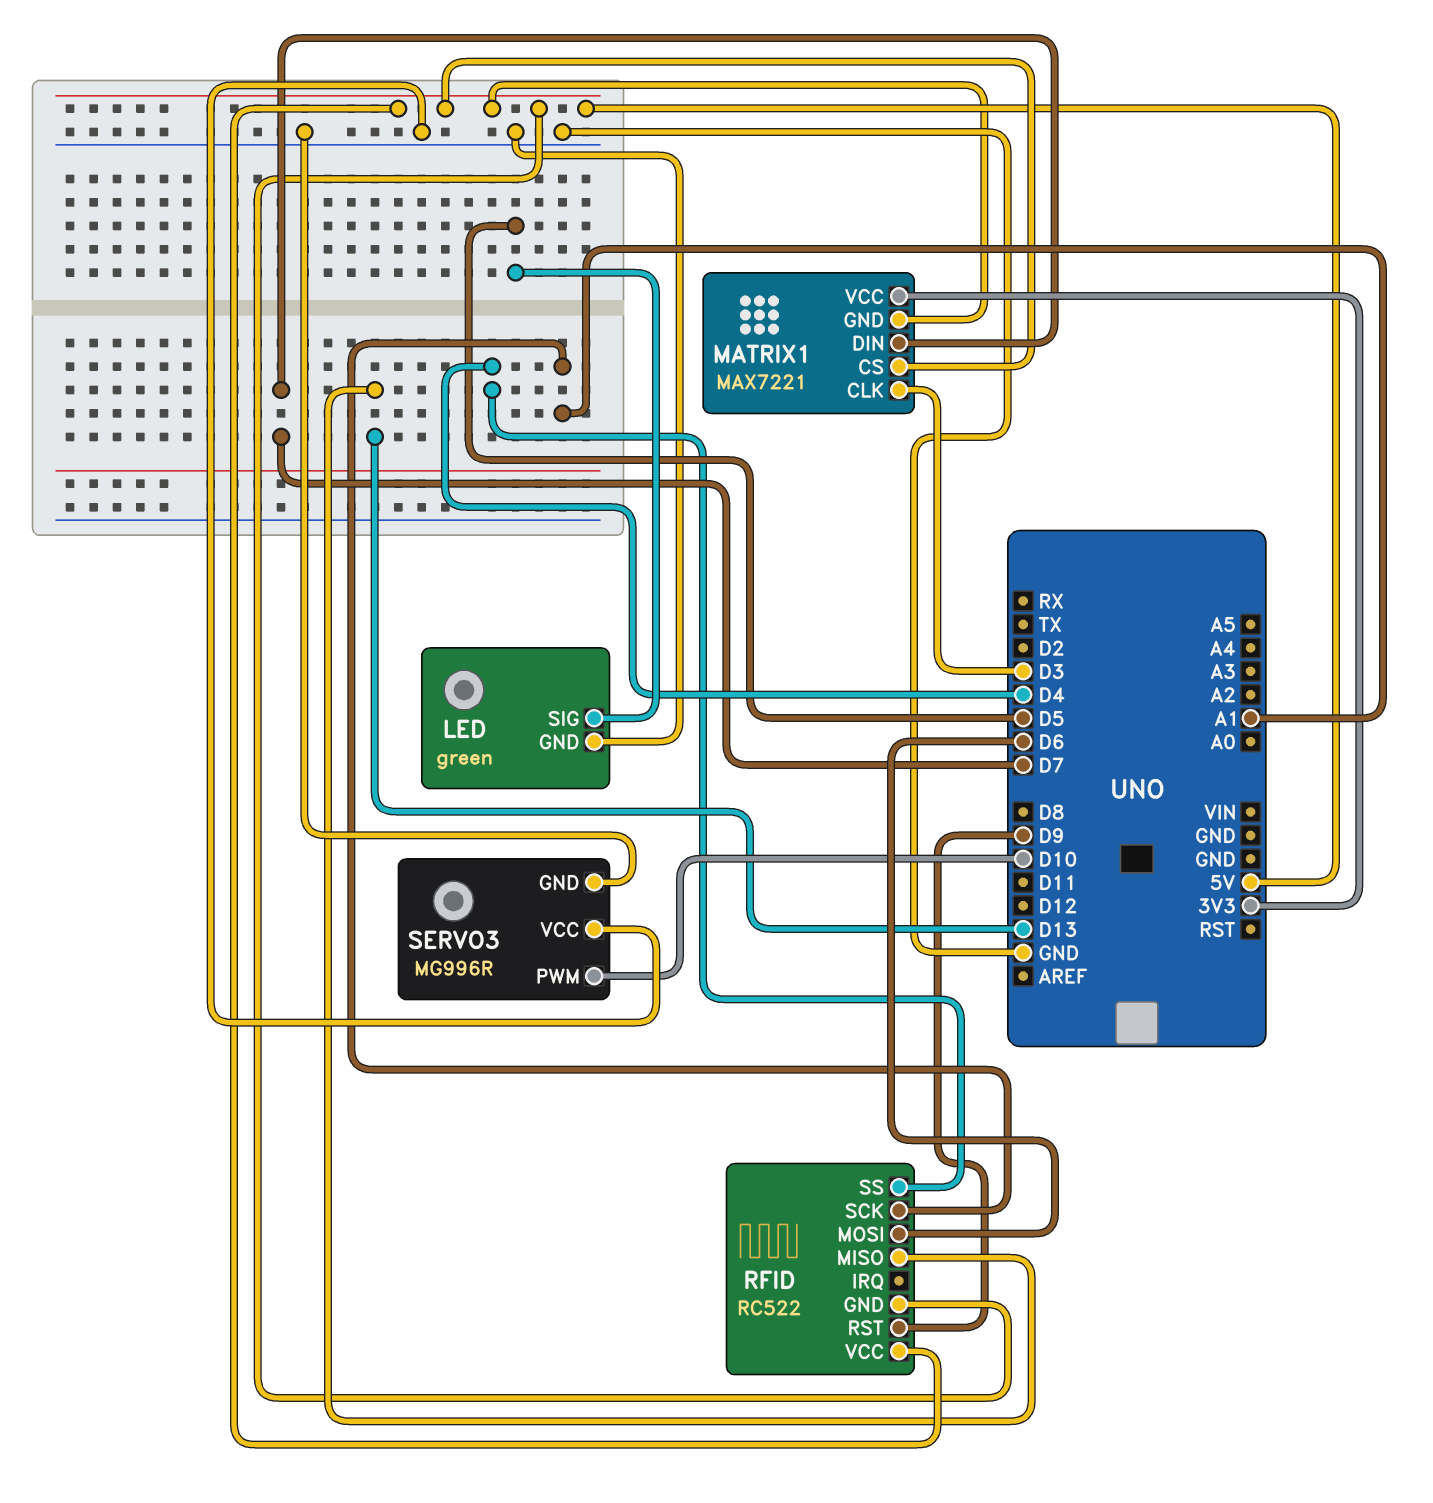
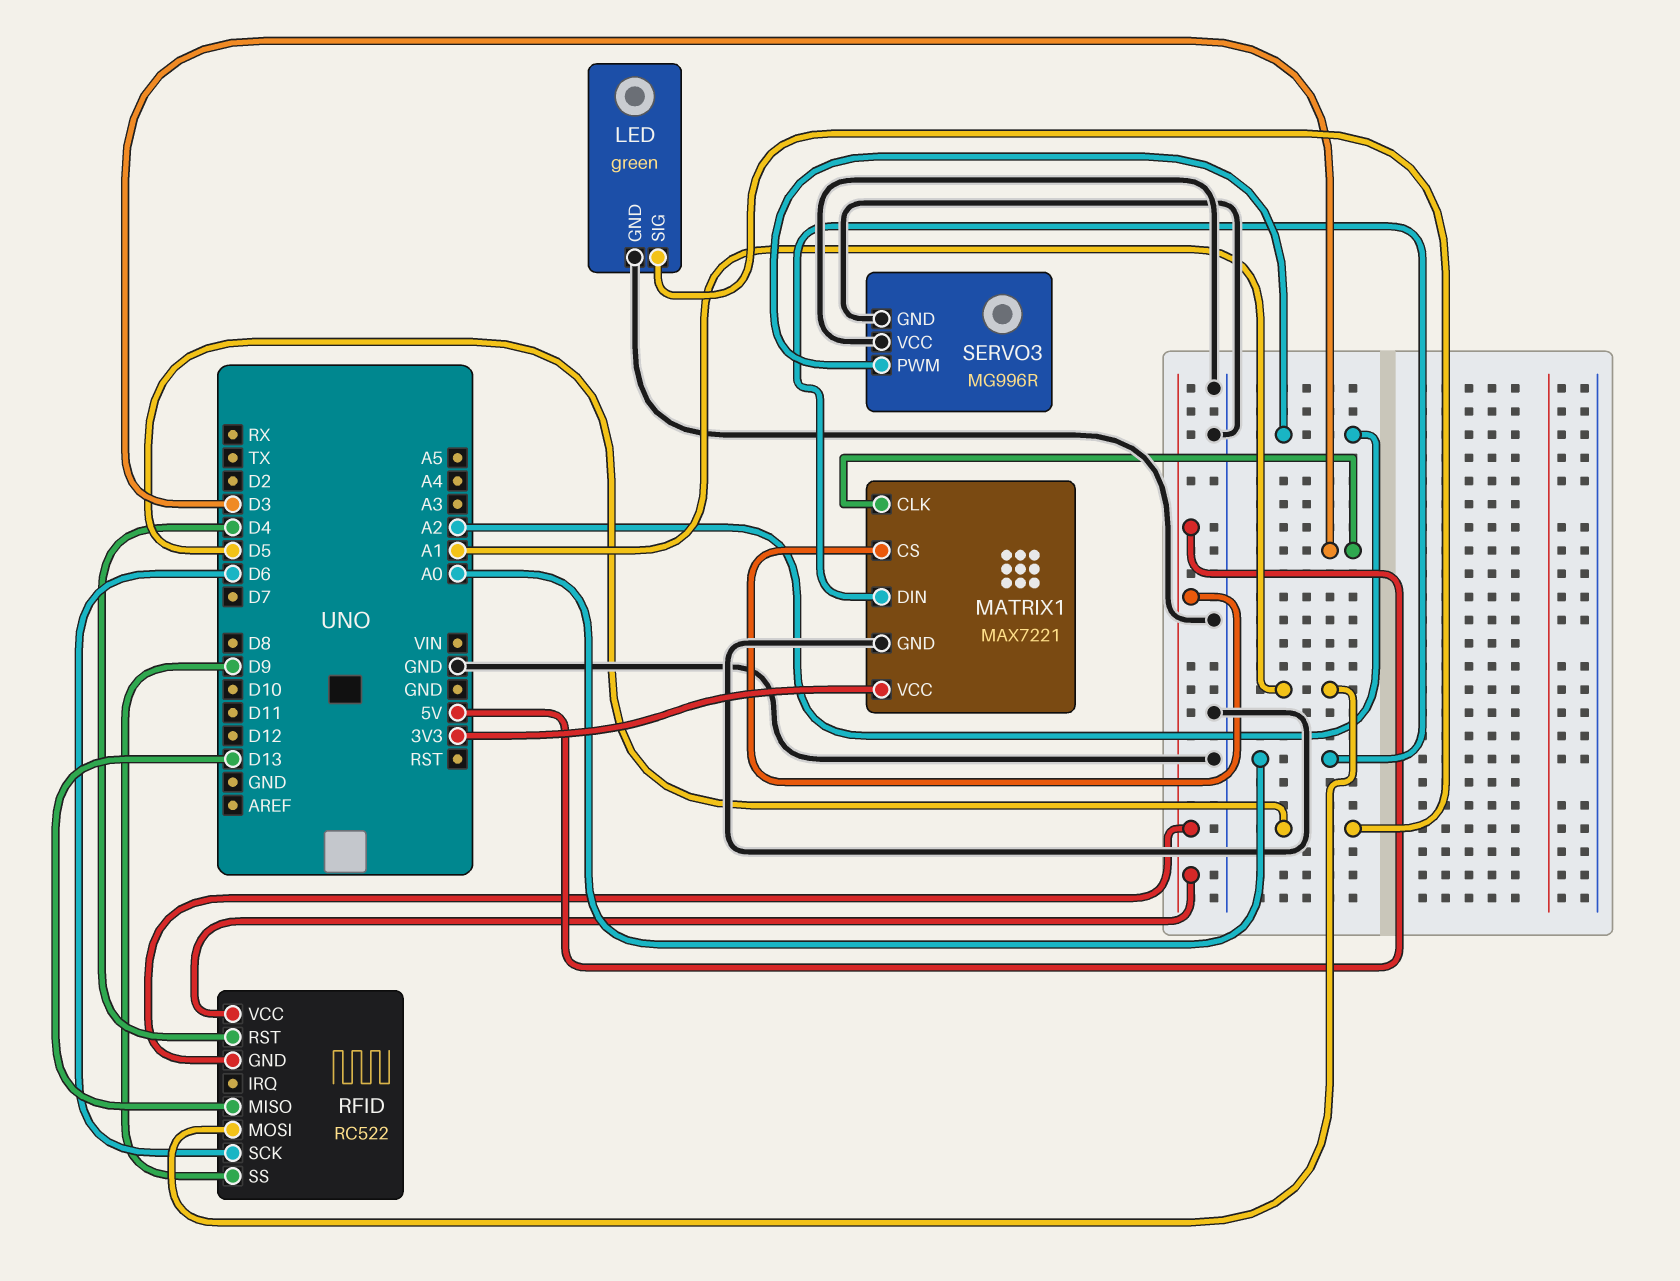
MATRIX1 pin DIN: D7 -> A0
MATRIX1 pin GND: 5V -> GND
RFID pin MOSI: D6 -> A1
RFID pin RST: D9 -> D4
RFID pin SCK: A1 -> D6
RFID pin SS: D4 -> D9
SERVO3 pin PWM: D10 -> A2

